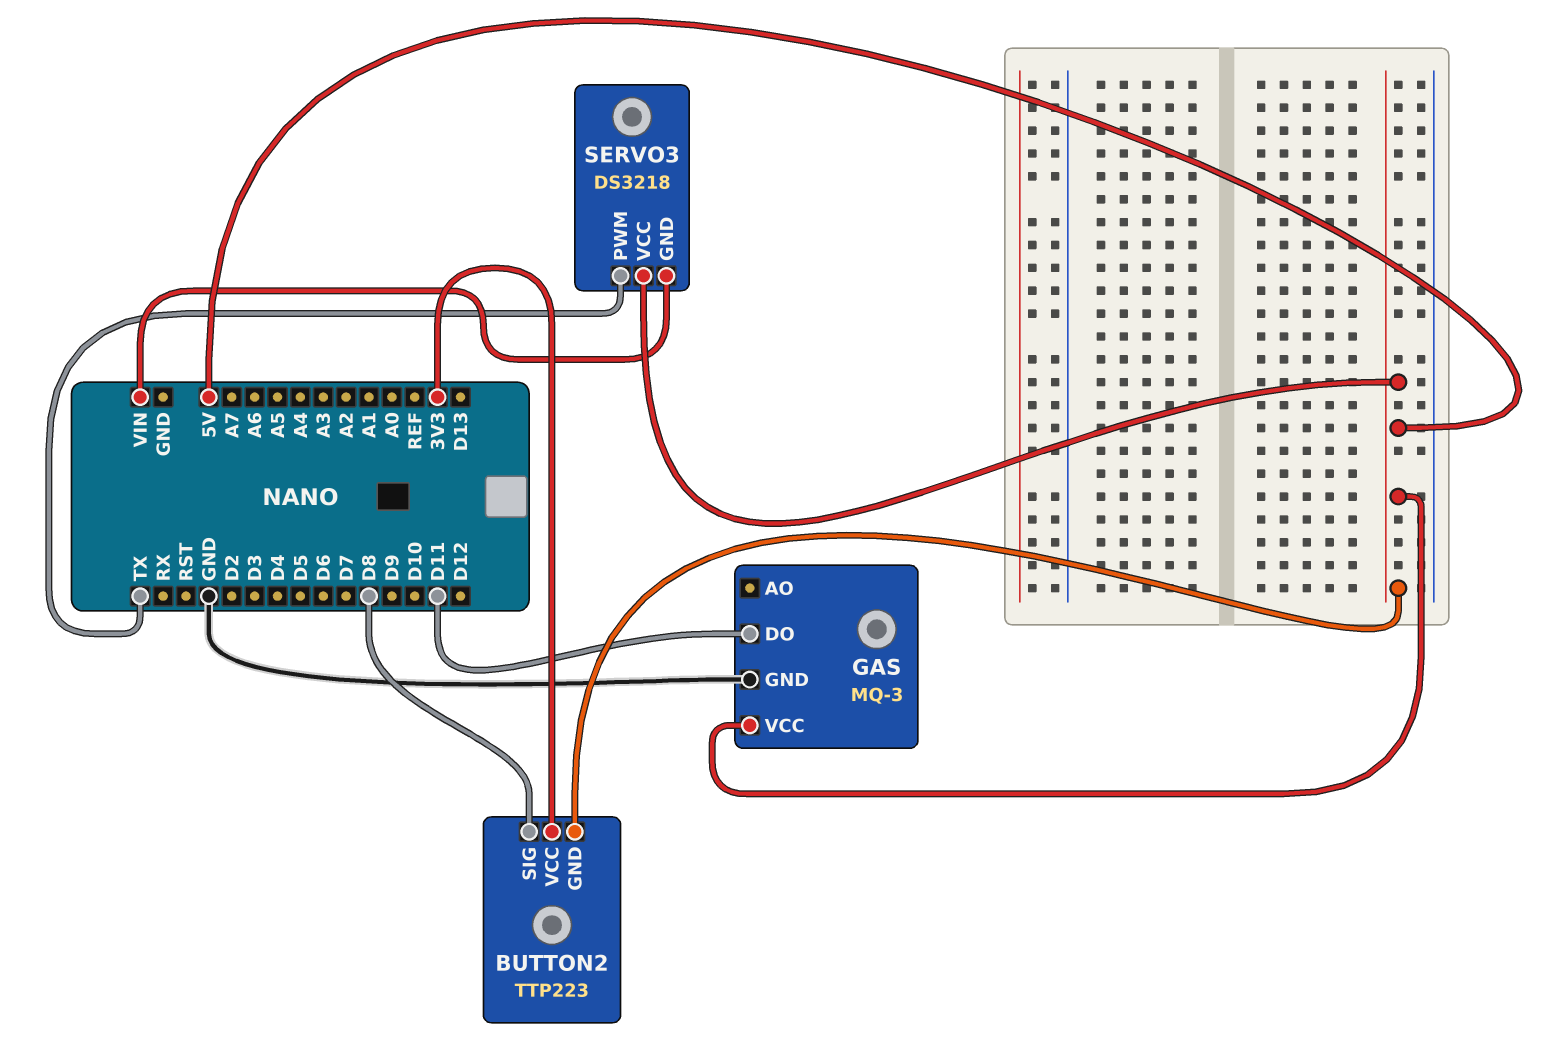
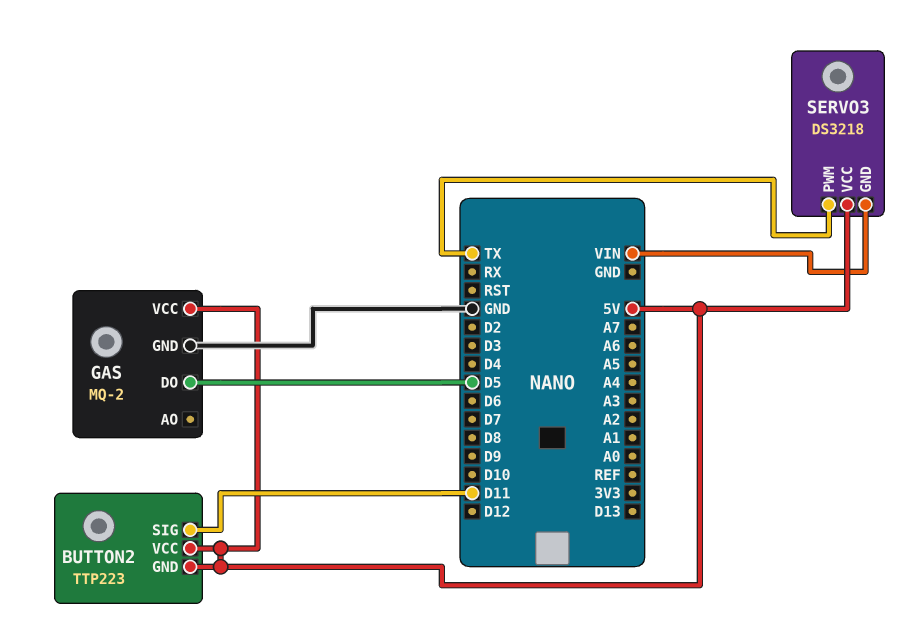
BUTTON2 pin SIG: D8 -> D11
BUTTON2 pin VCC: 3V3 -> 5V
GAS: MQ-3 -> MQ-2
GAS pin DO: D11 -> D5

